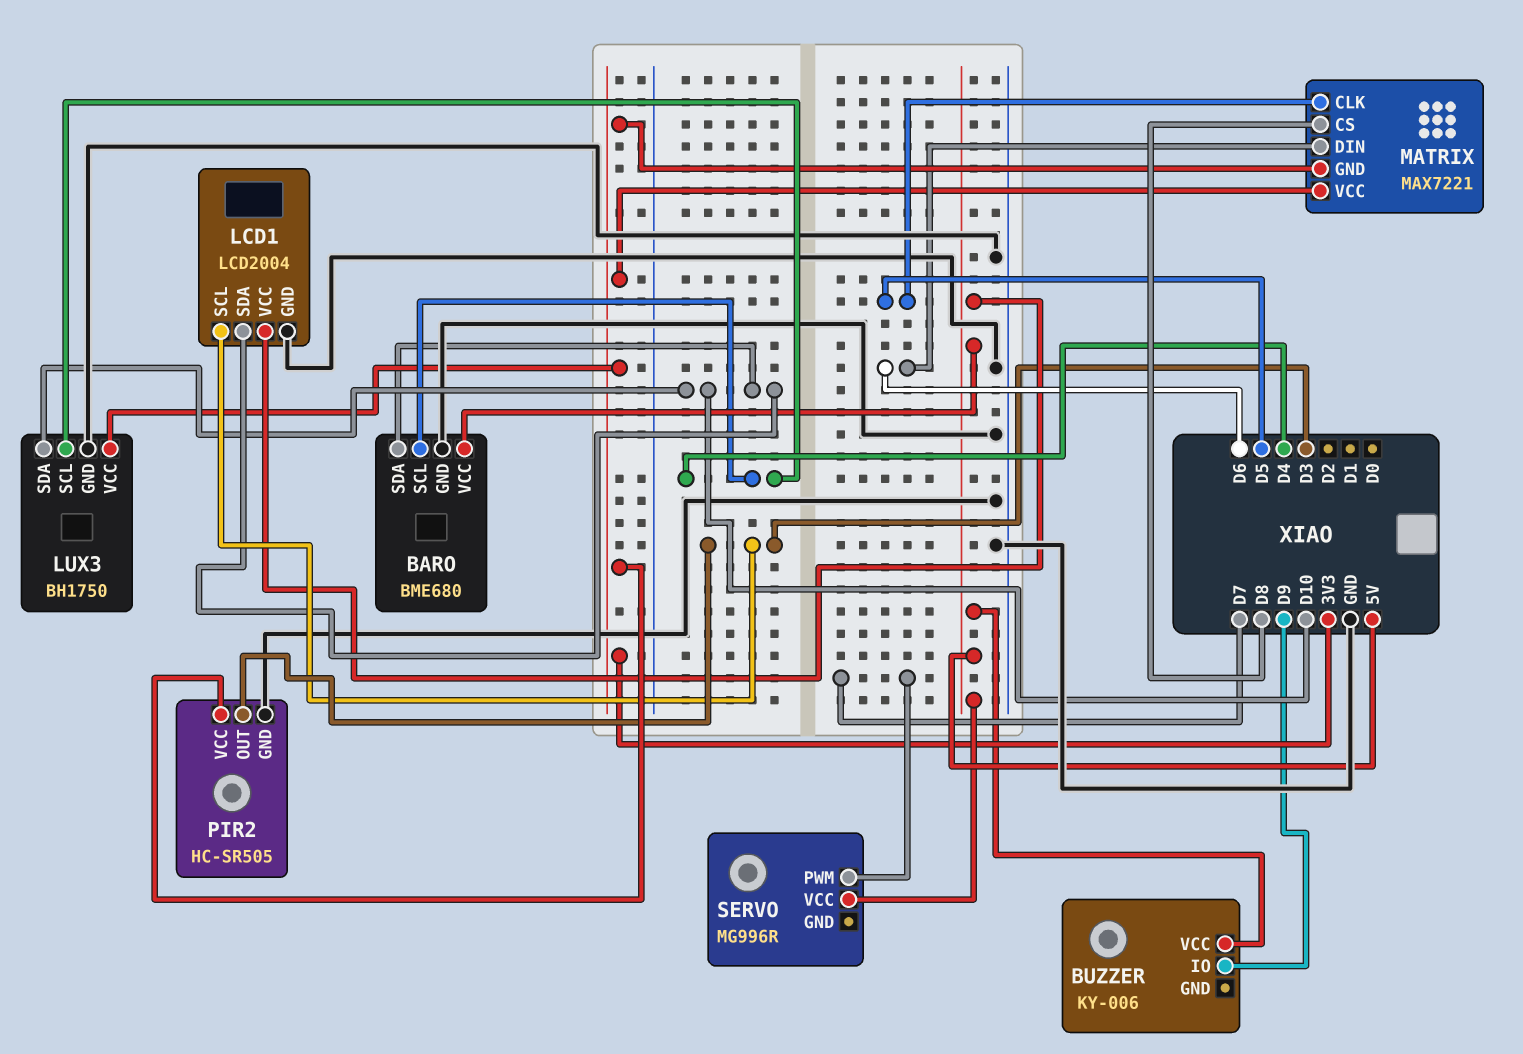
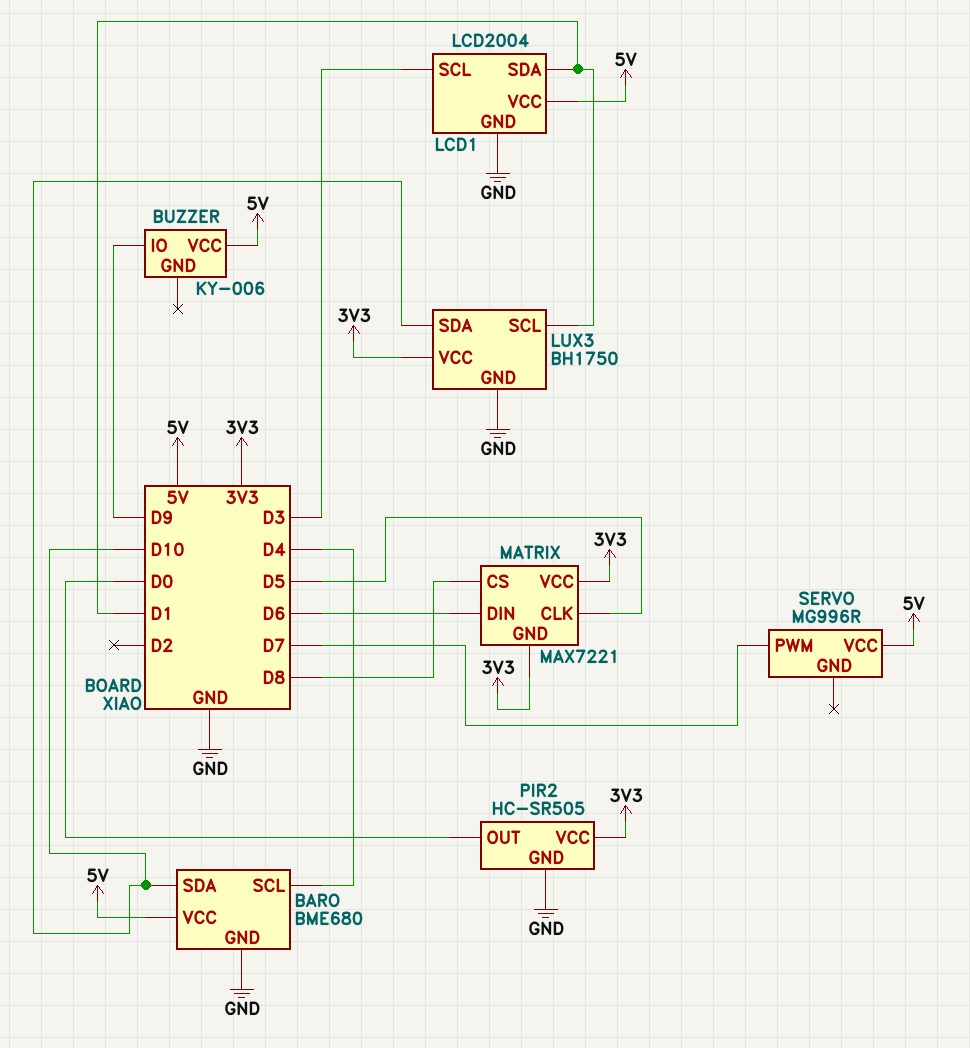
LCD1 pin SDA: D10 -> D1
LUX3 pin SCL: D4 -> D1
PIR2 pin OUT: D3 -> D0

